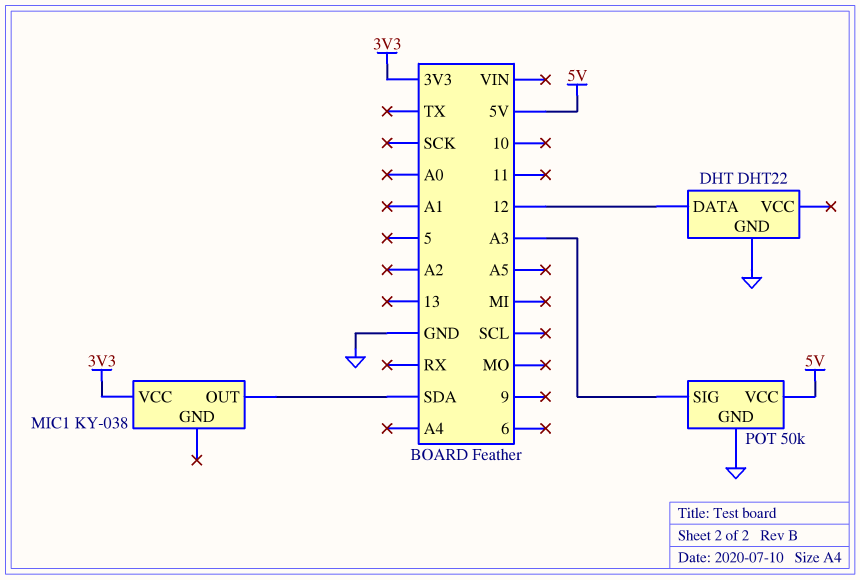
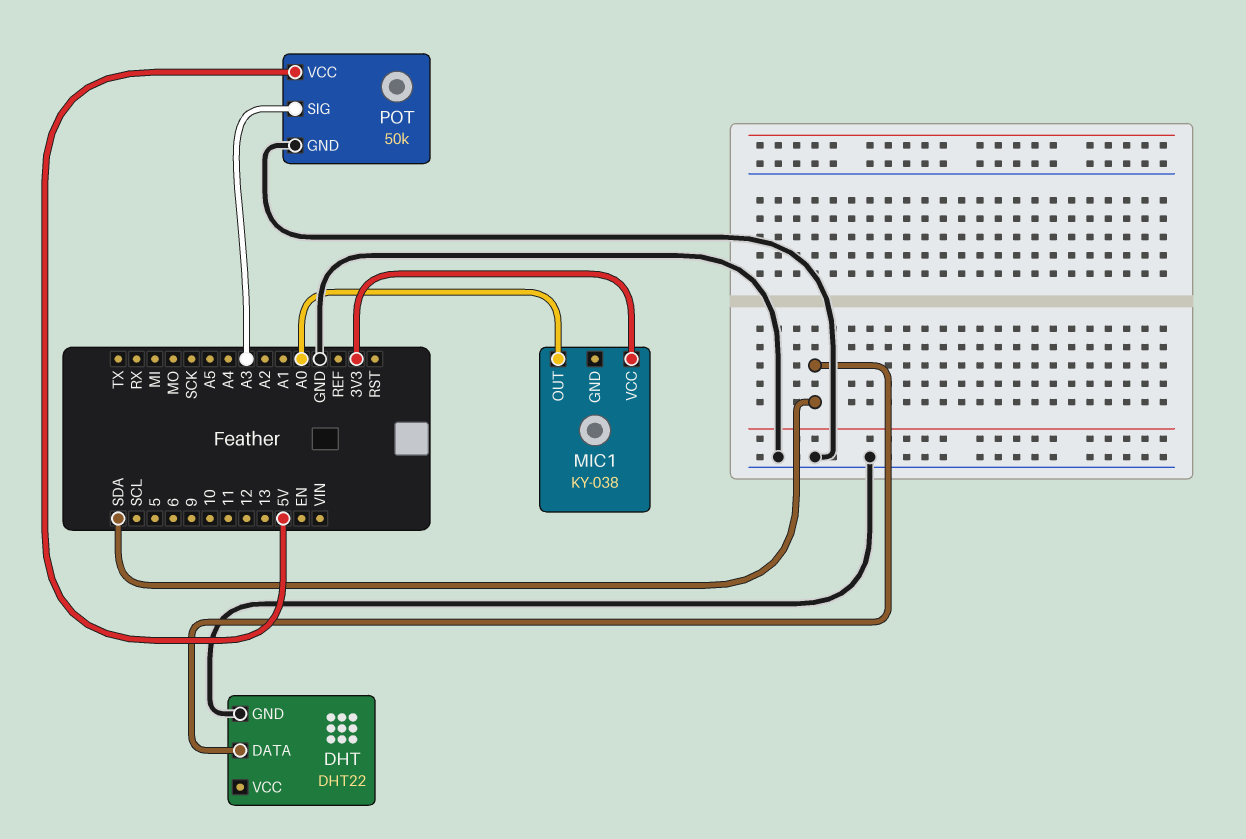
DHT pin DATA: 12 -> SDA
MIC1 pin OUT: SDA -> A0

